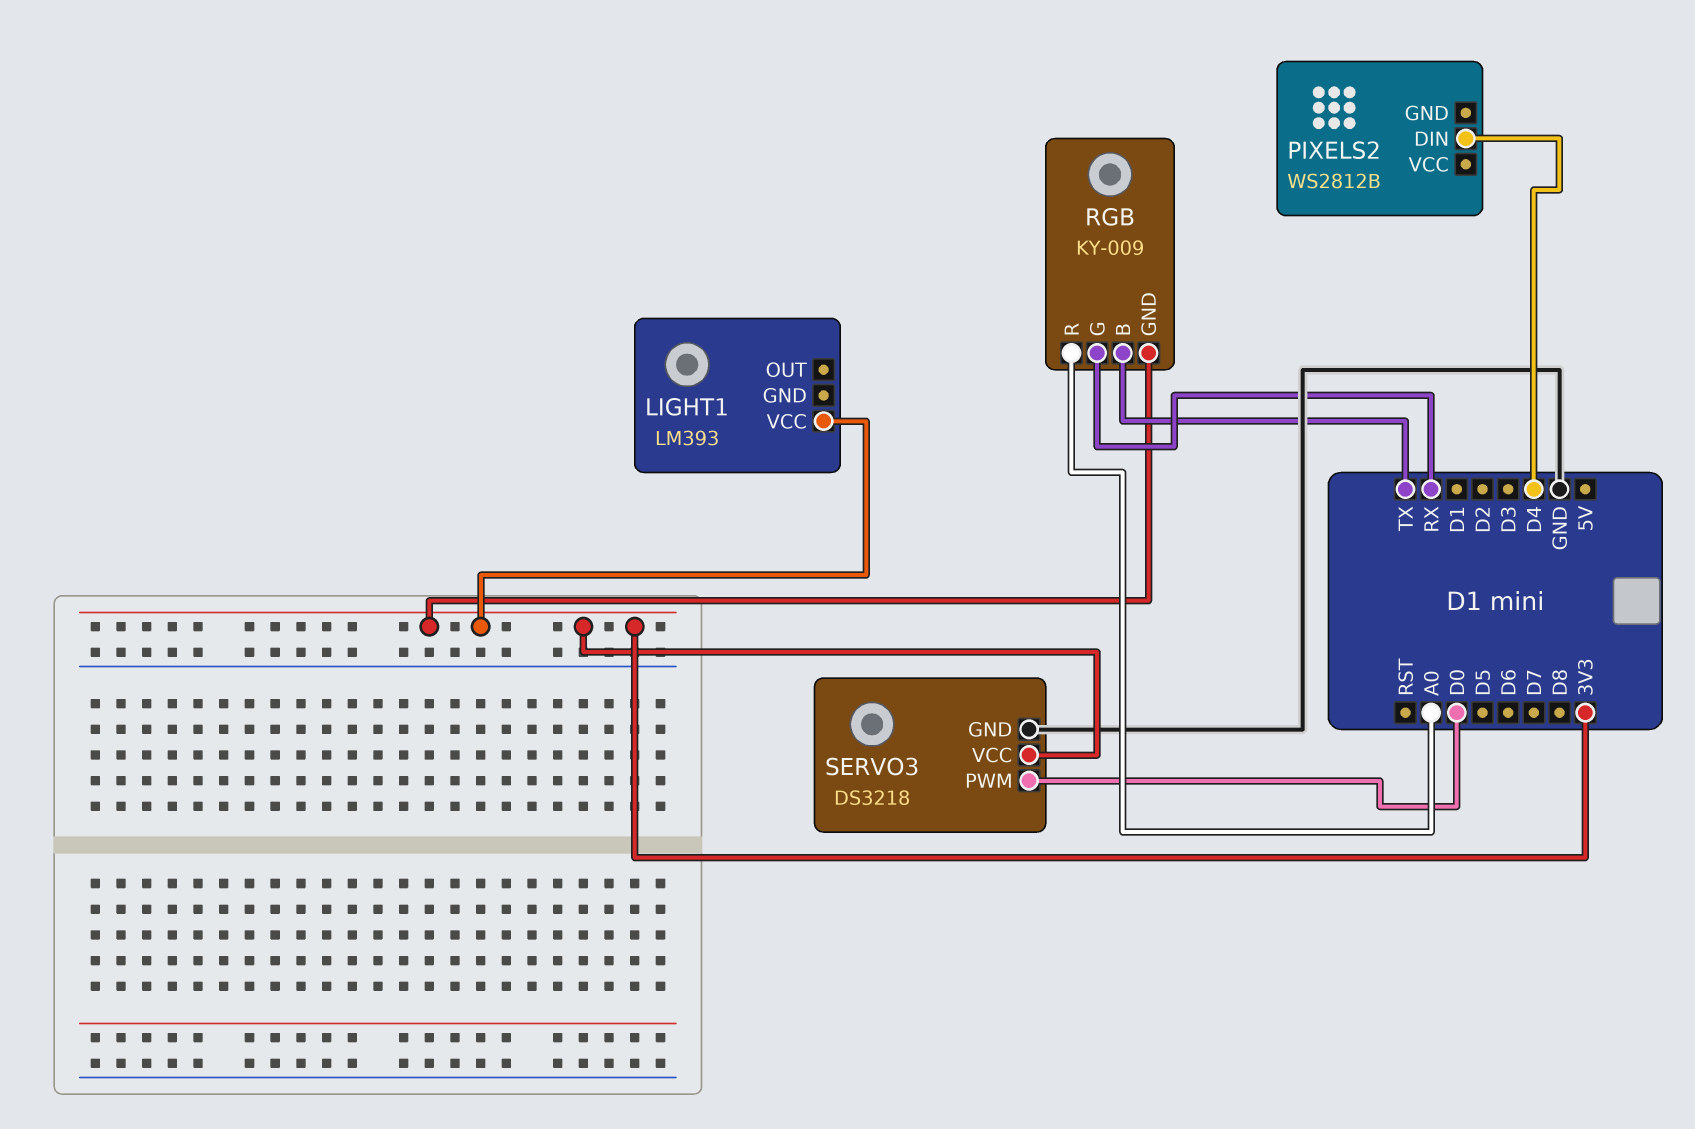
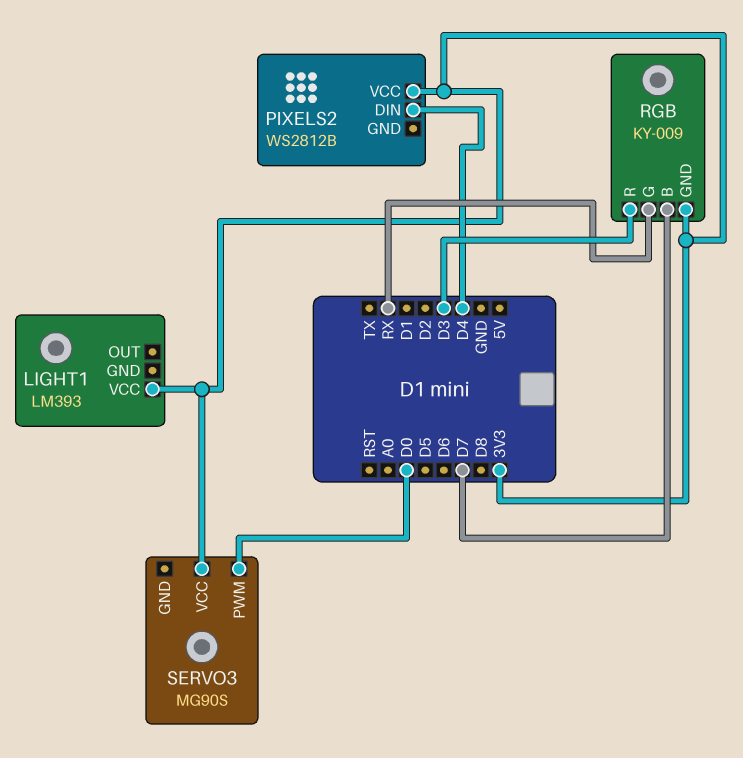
PIXELS2 pin VCC: none -> 3V3
RGB pin B: TX -> D7
RGB pin R: A0 -> D3
SERVO3: DS3218 -> MG90S
SERVO3 pin GND: GND -> none

